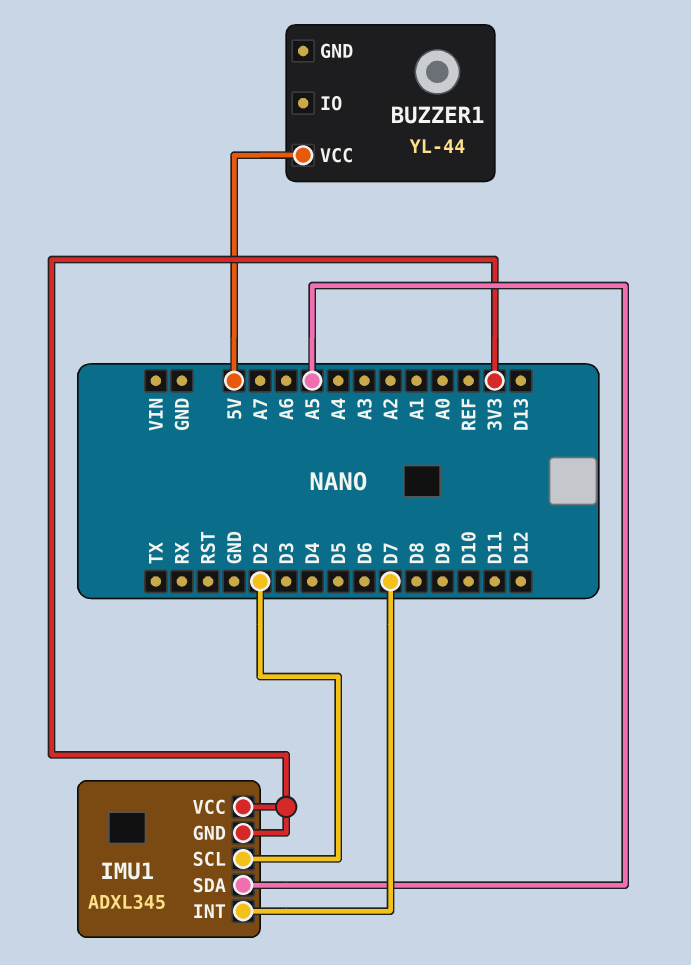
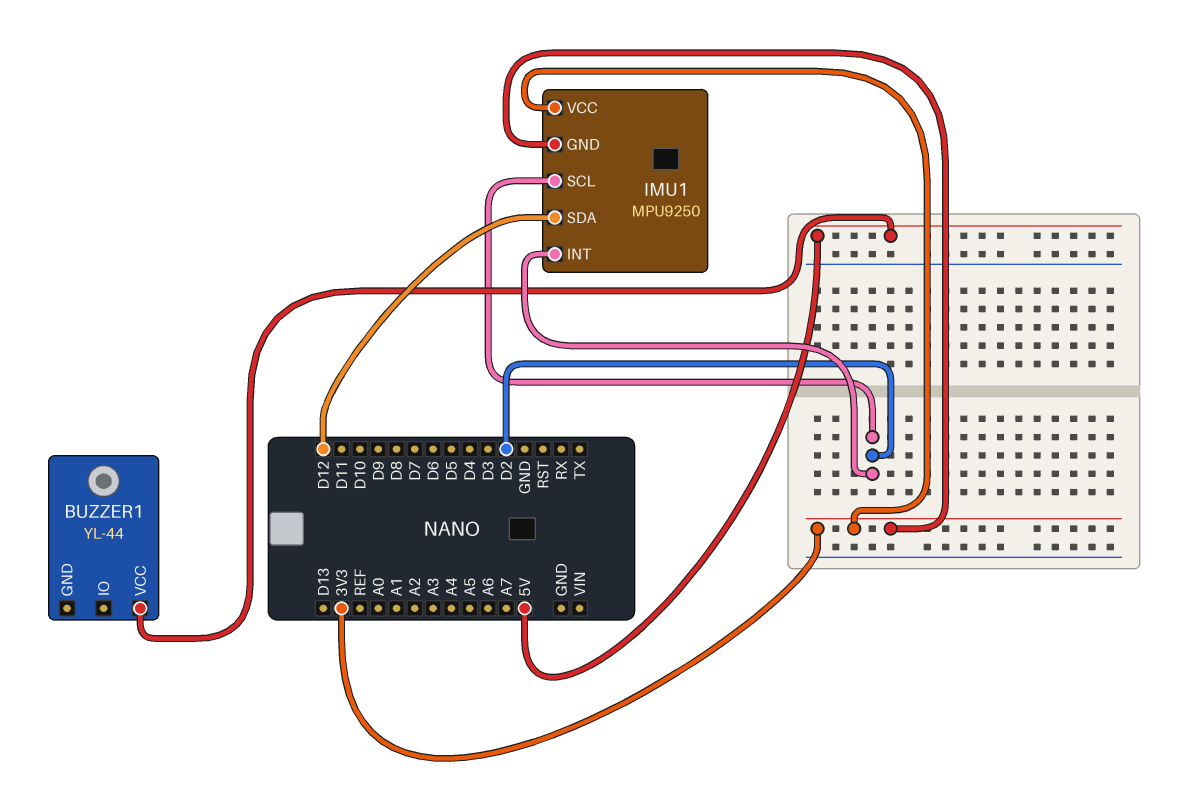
IMU1: ADXL345 -> MPU9250
IMU1 pin INT: D7 -> D2
IMU1 pin SDA: A5 -> D12

